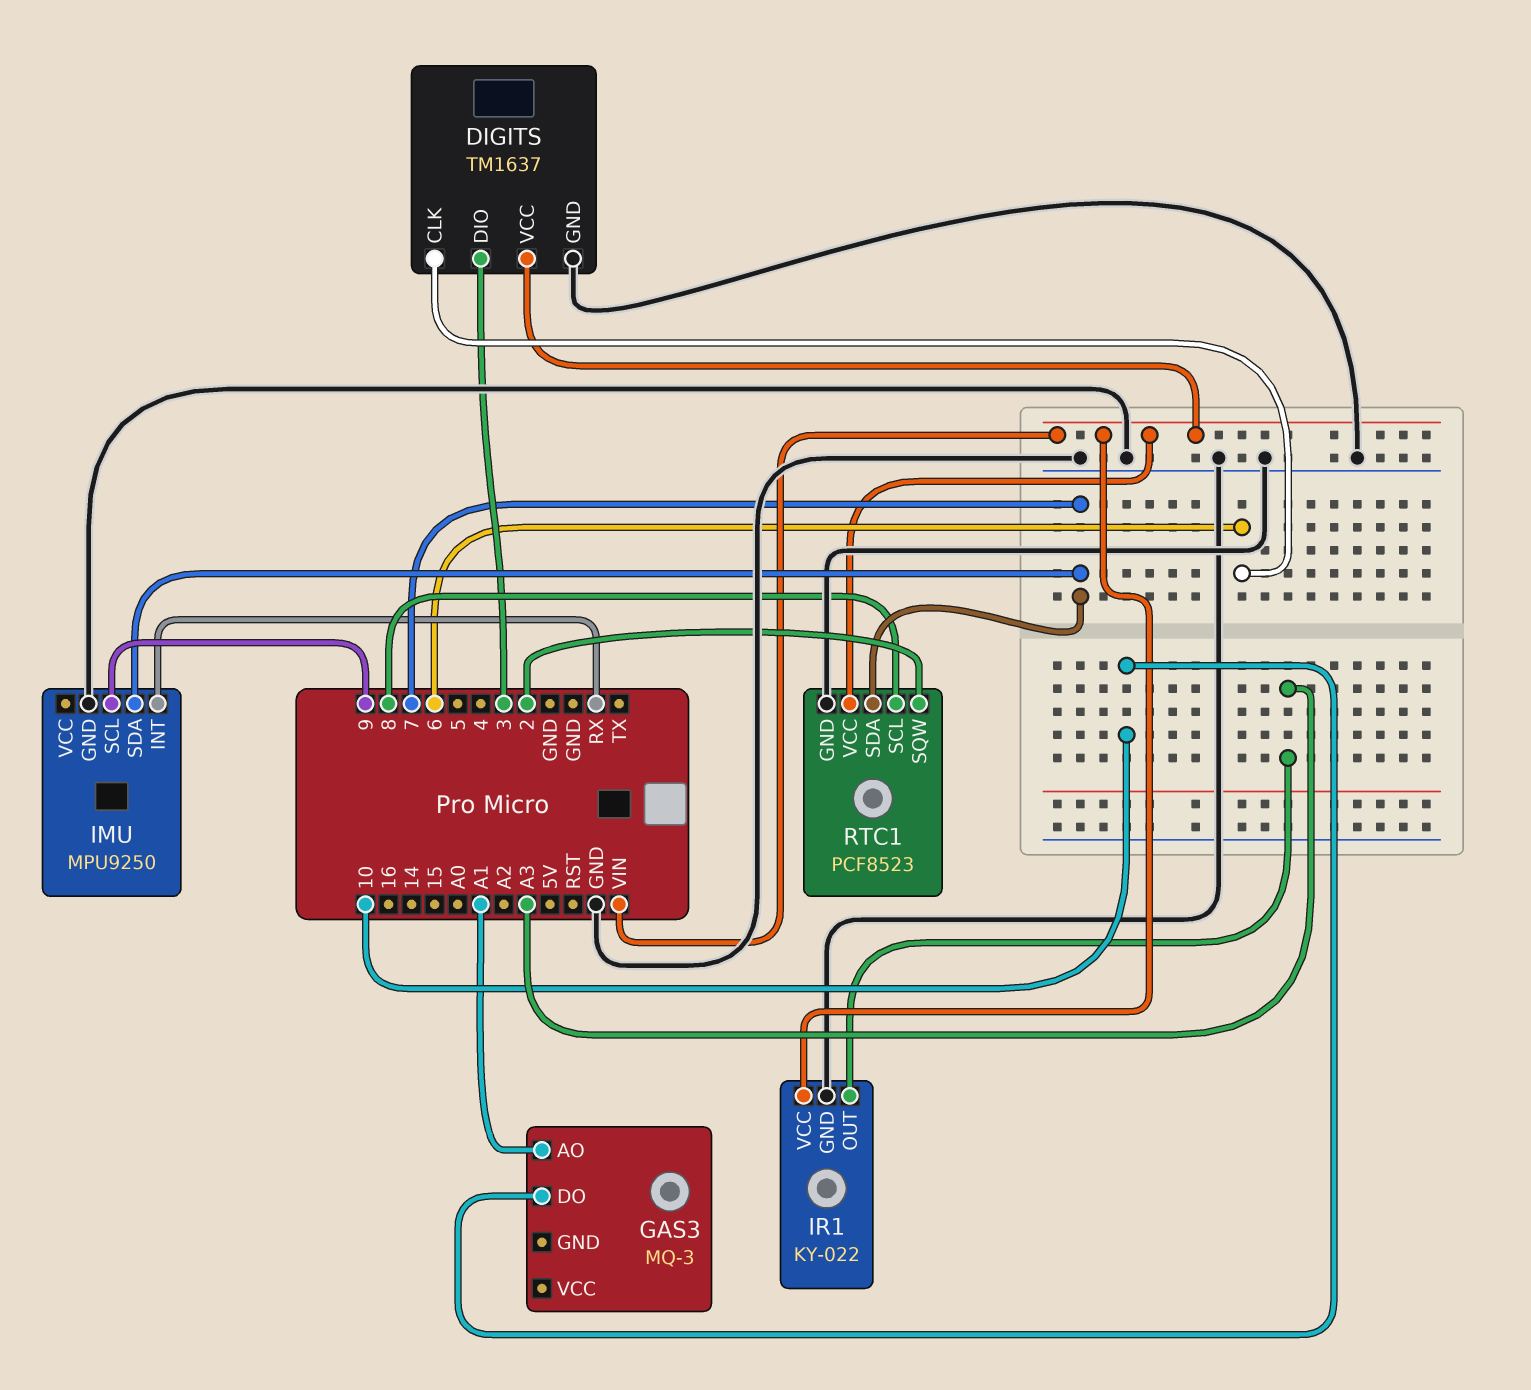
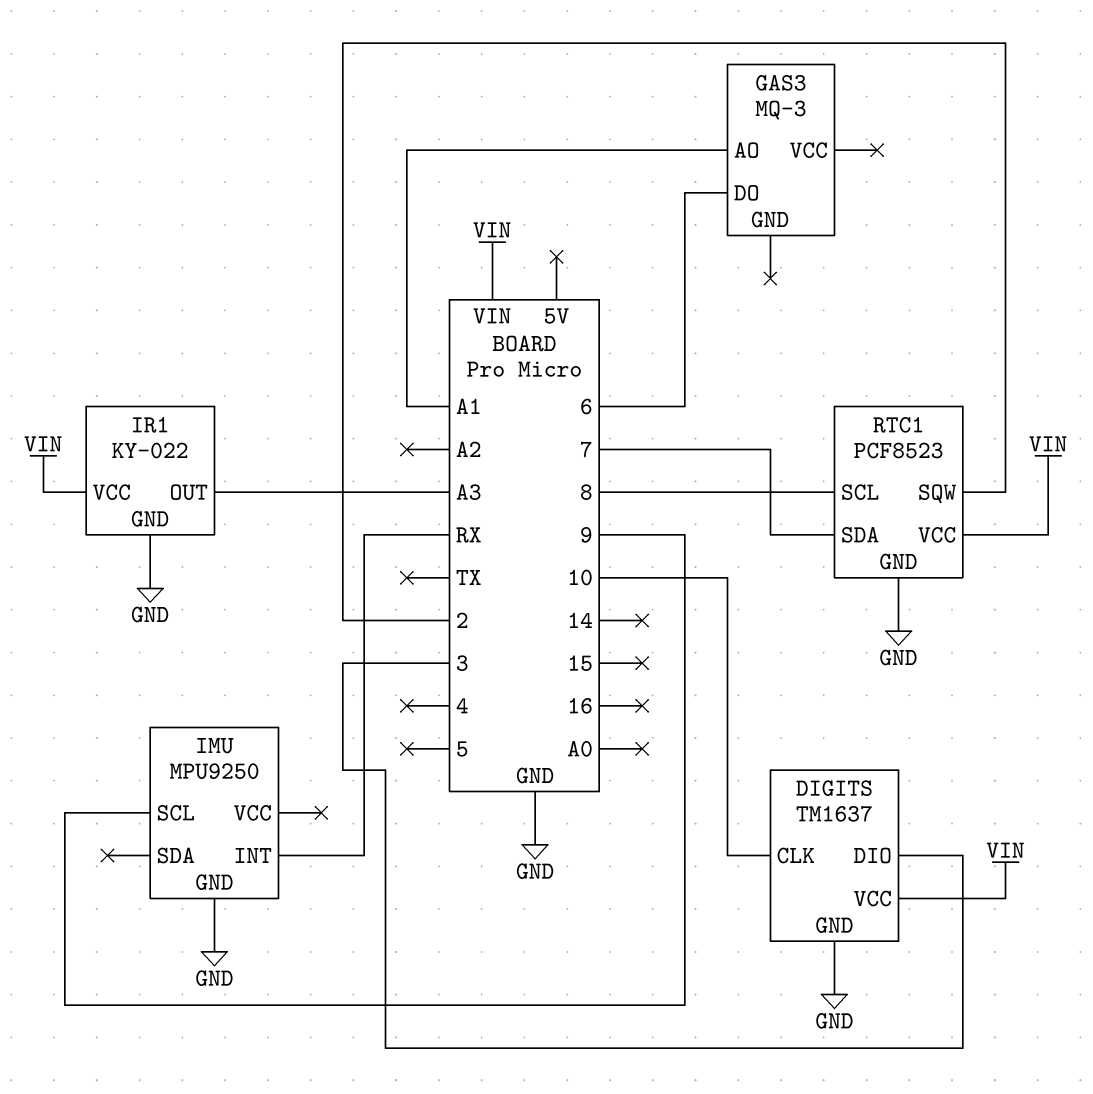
DIGITS pin CLK: 6 -> 10
GAS3 pin DO: 10 -> 6
IMU pin SDA: 7 -> none

